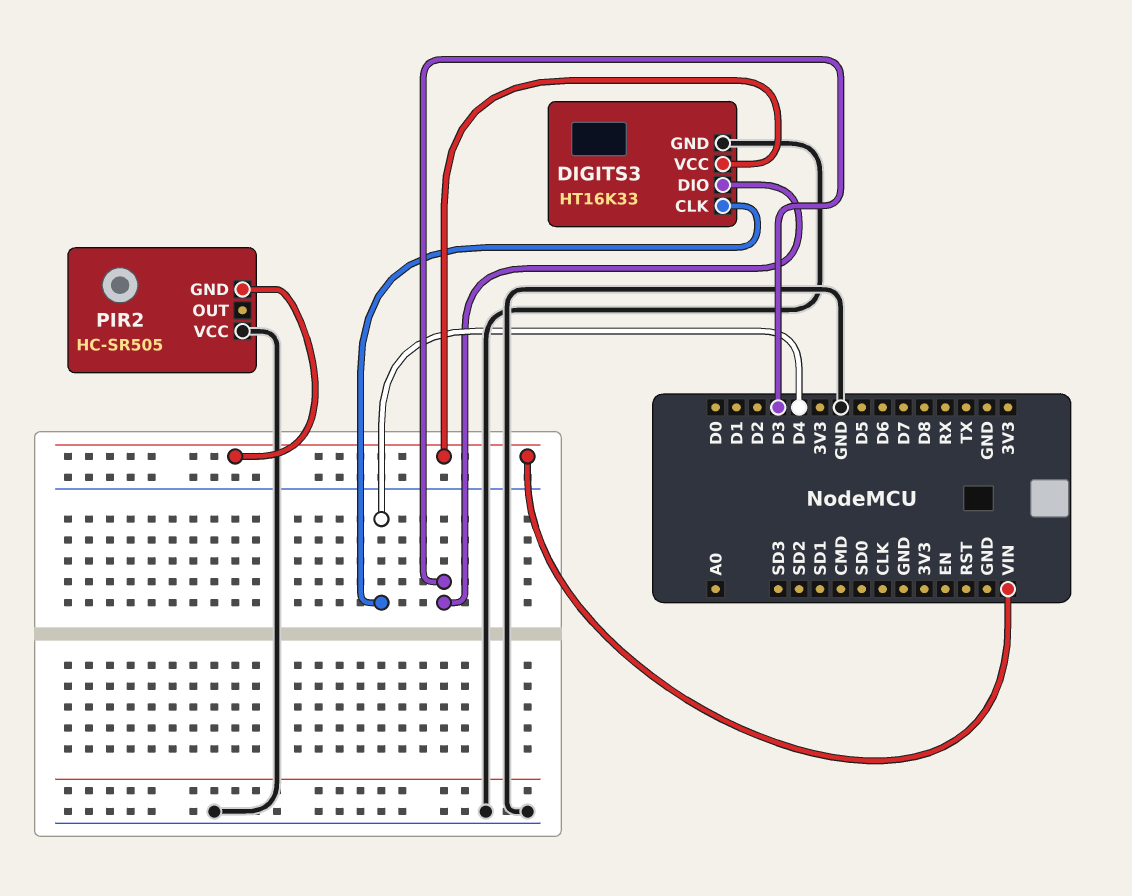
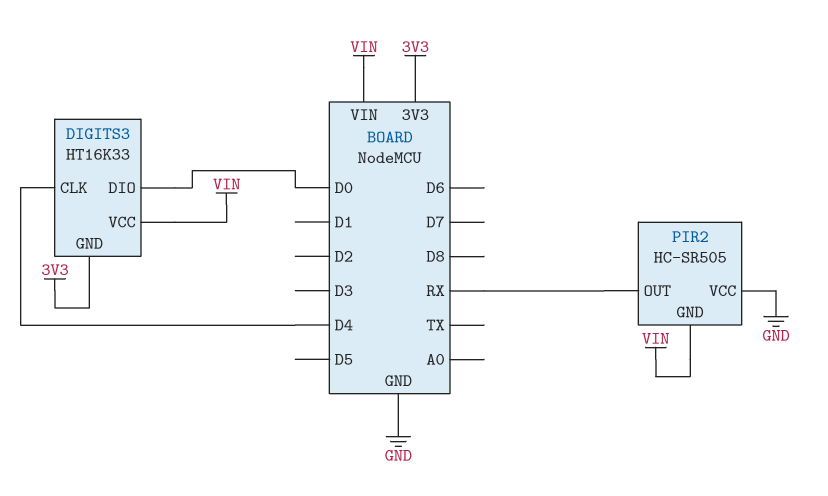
DIGITS3 pin DIO: D3 -> D0
DIGITS3 pin GND: GND -> 3V3
PIR2 pin OUT: none -> RX

